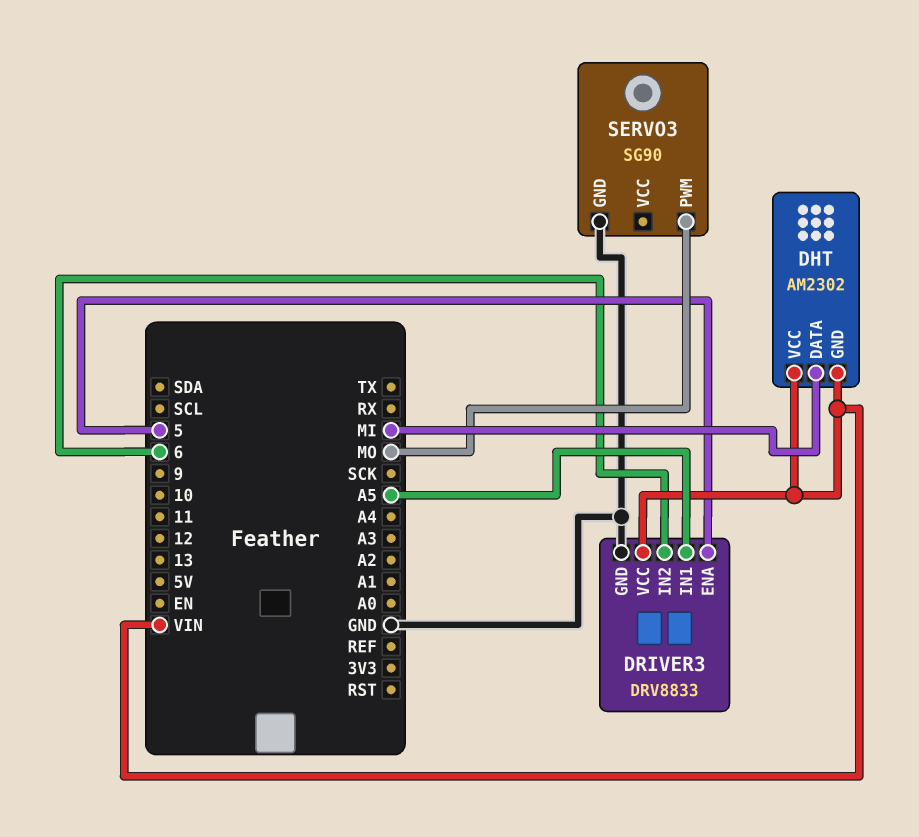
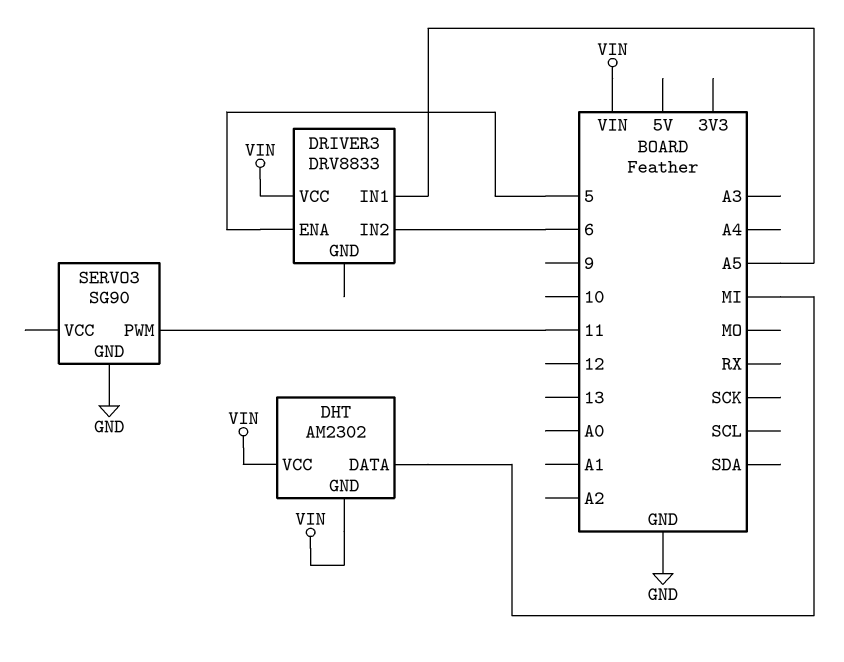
DRIVER3 pin GND: GND -> none
SERVO3 pin PWM: MO -> 11

